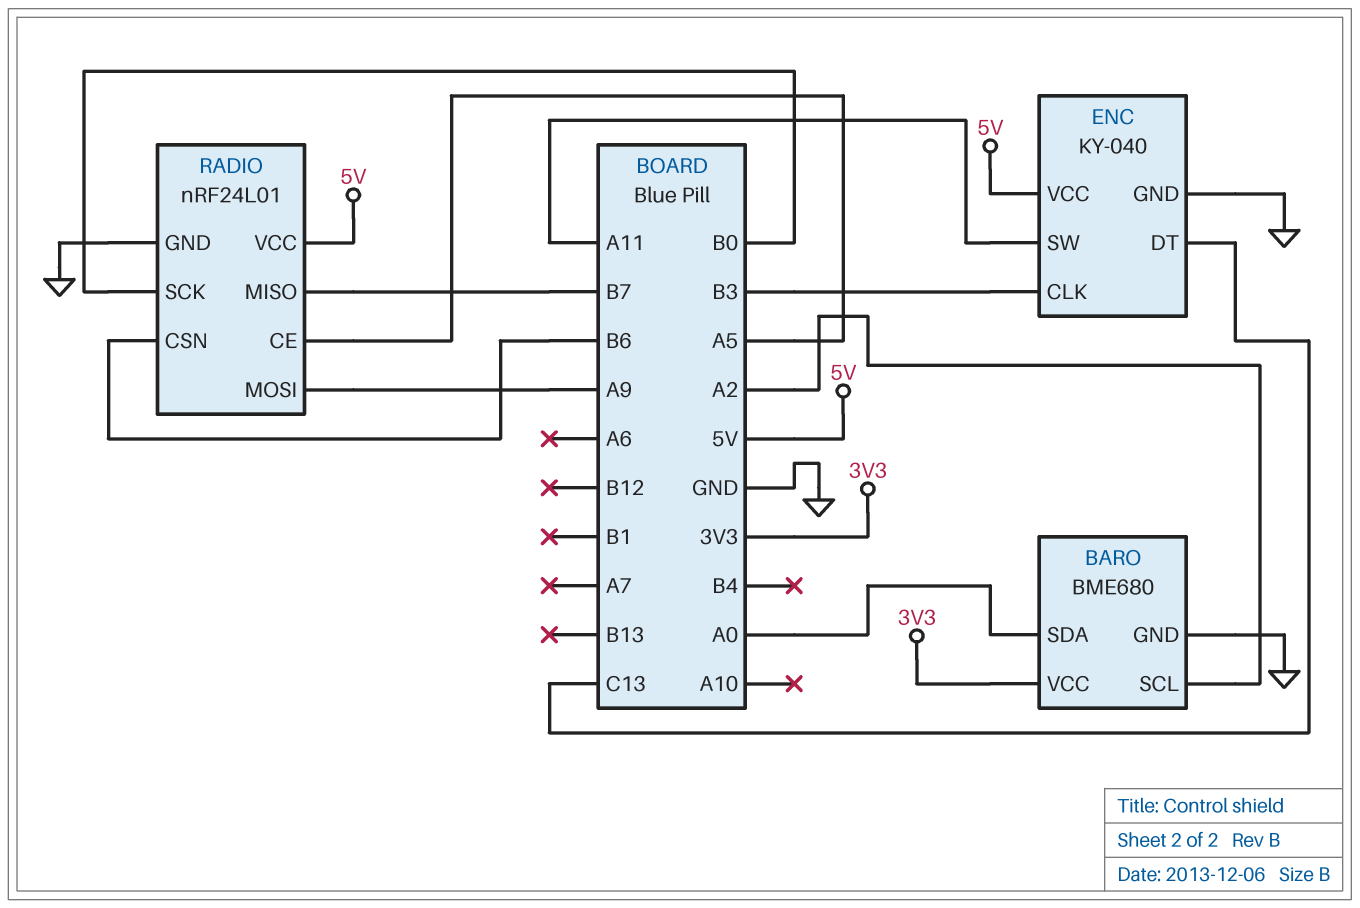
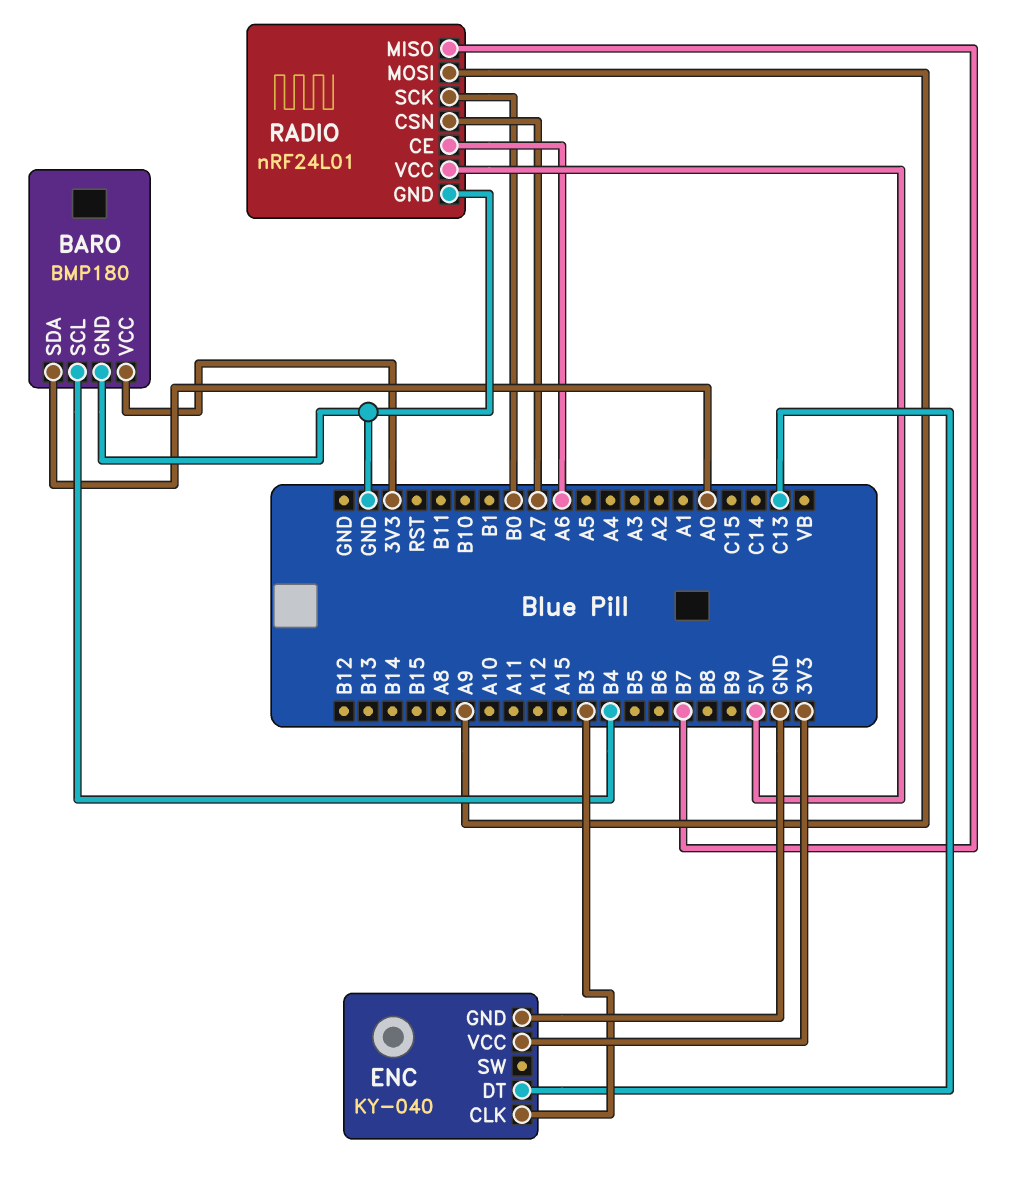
BARO: BME680 -> BMP180
BARO pin SCL: A2 -> B4
ENC pin SW: A11 -> none
ENC pin VCC: 5V -> 3V3
RADIO pin CE: A5 -> A6
RADIO pin CSN: B6 -> A7

